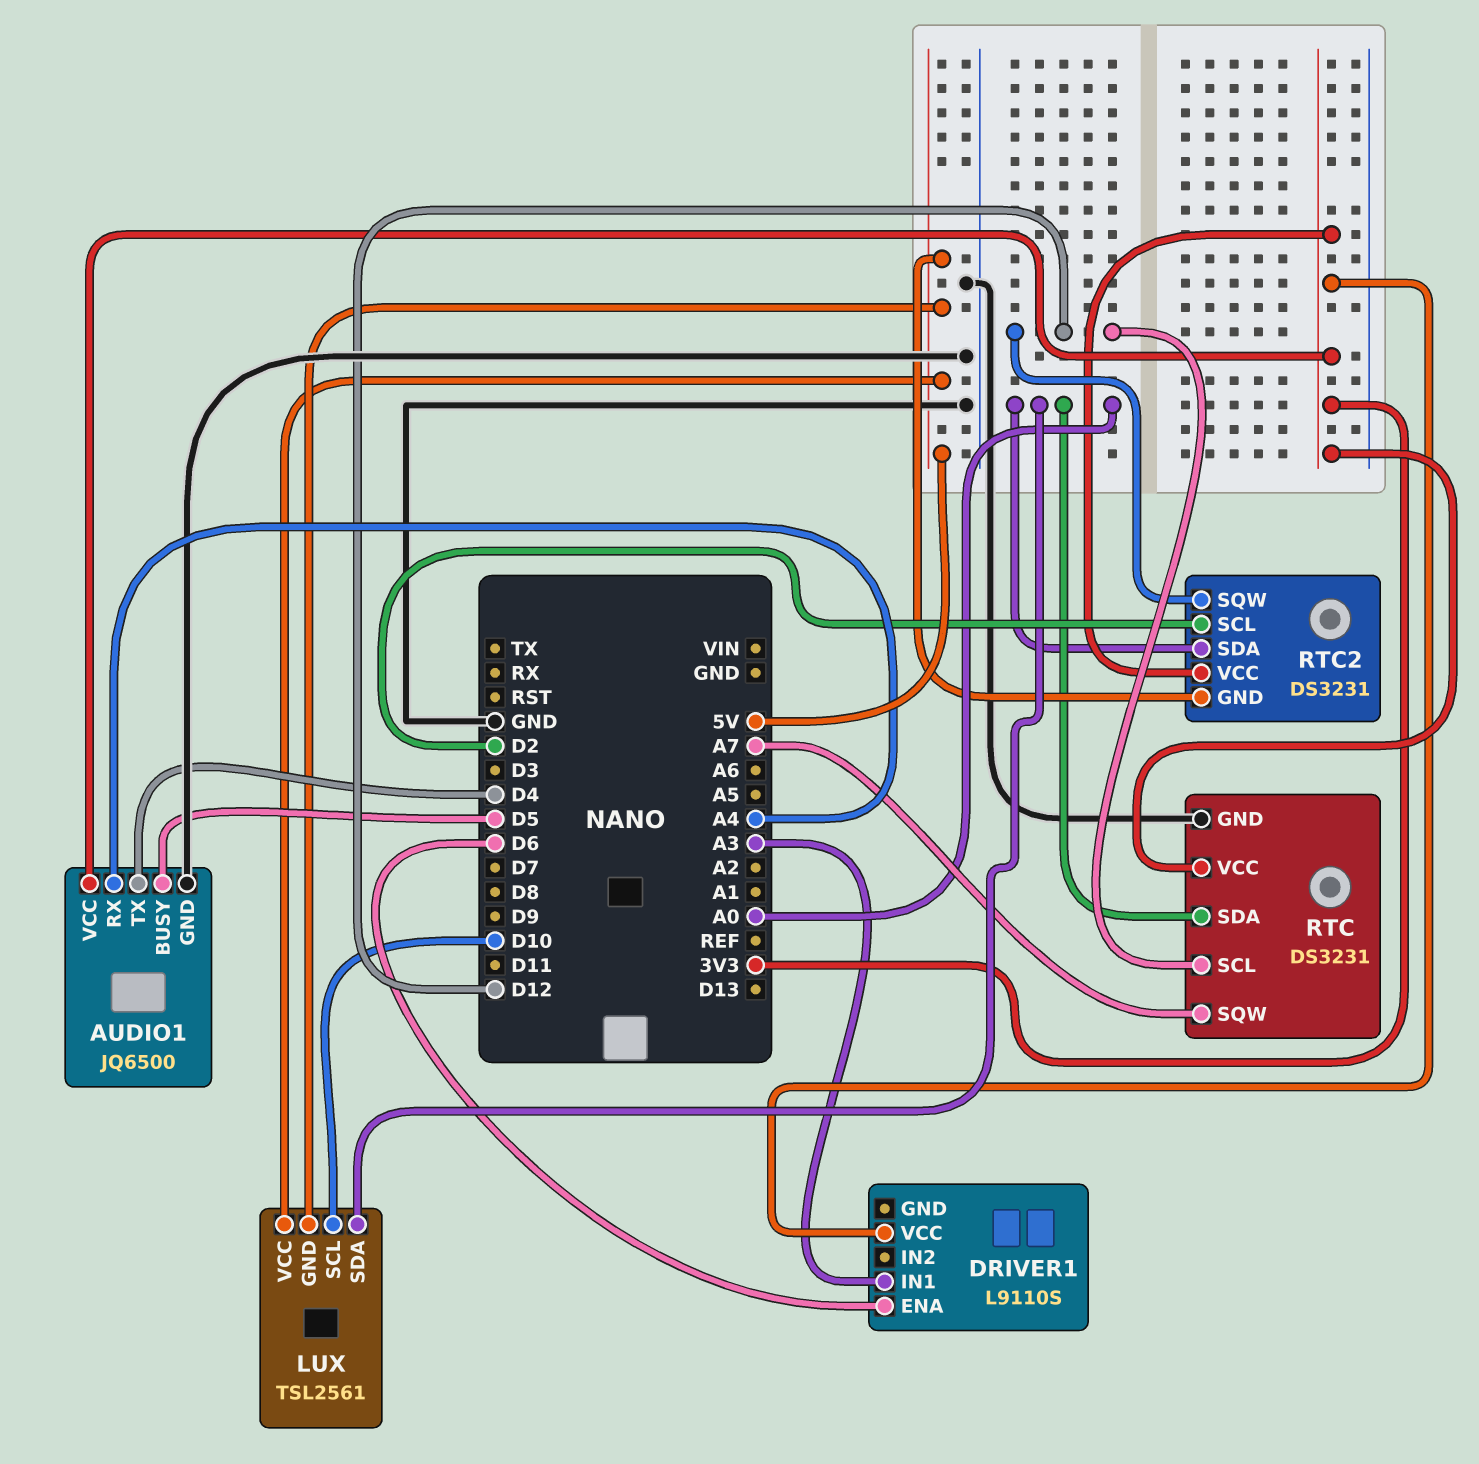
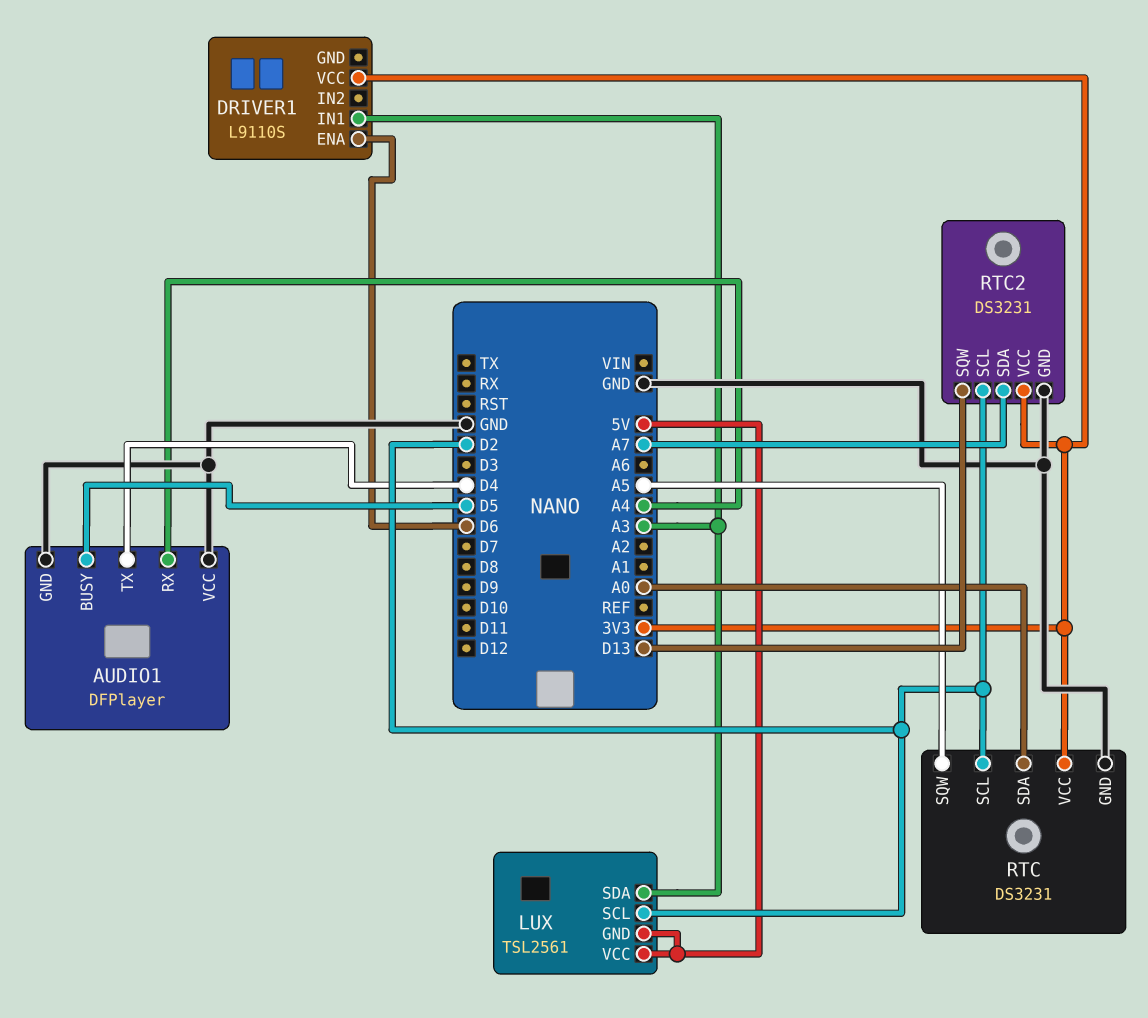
AUDIO1: JQ6500 -> DFPlayer
AUDIO1 pin VCC: 3V3 -> GND
LUX pin SCL: D10 -> D2
LUX pin SDA: A0 -> A3
RTC pin SCL: D12 -> D2
RTC pin SQW: A7 -> A5
RTC2 pin GND: 5V -> GND
RTC2 pin SDA: A0 -> A7
RTC2 pin SQW: D12 -> D13

